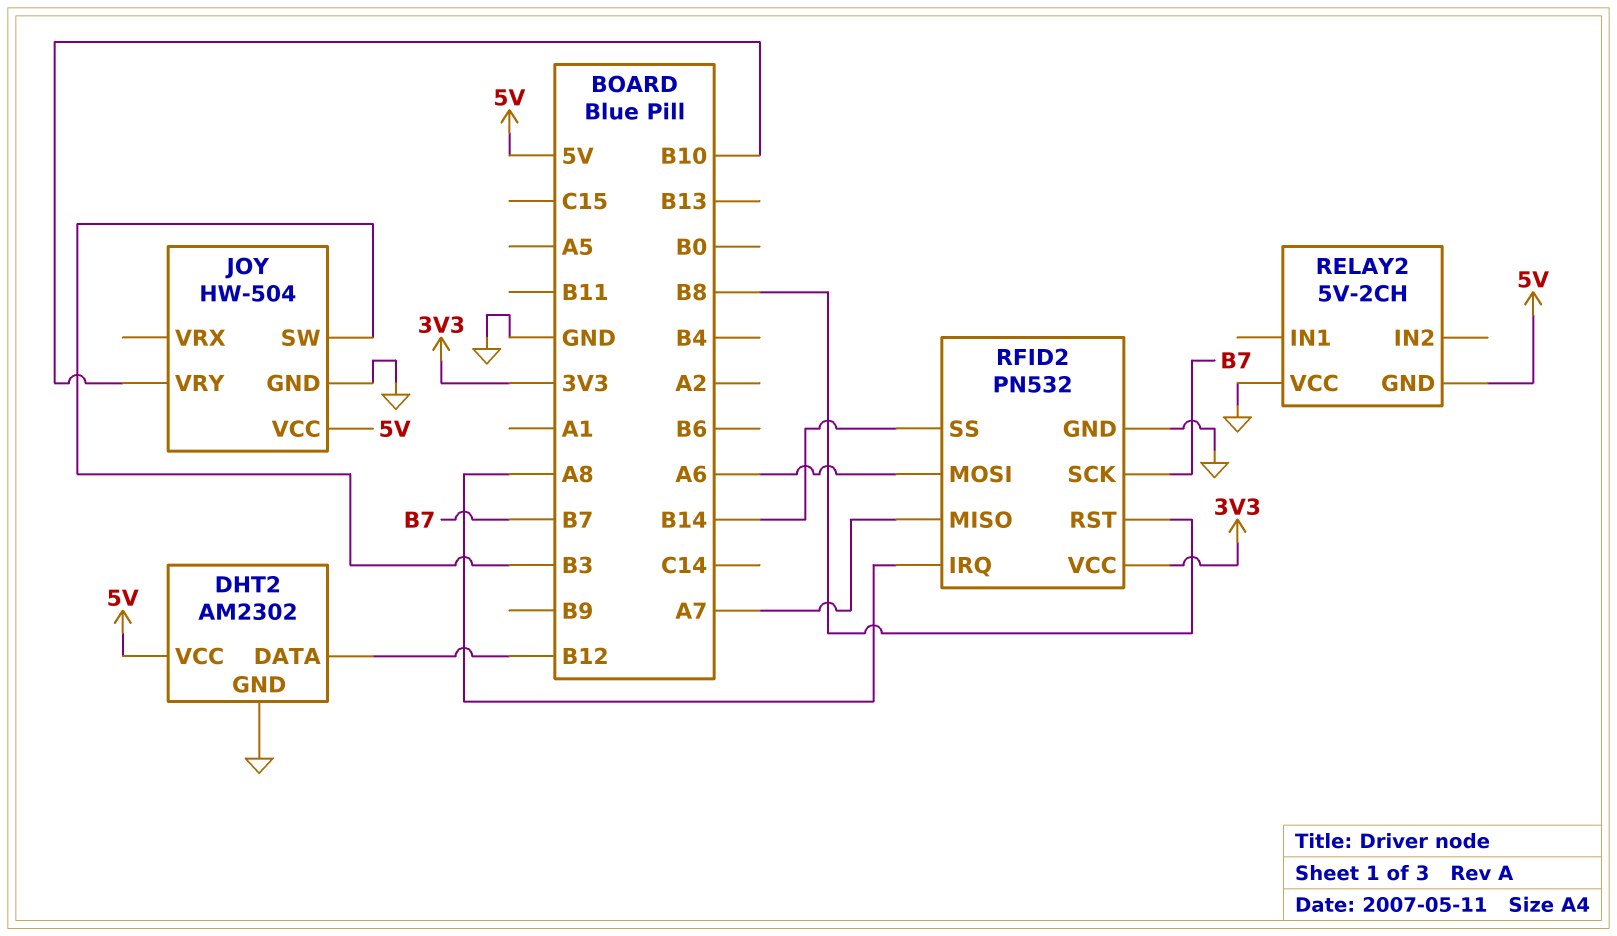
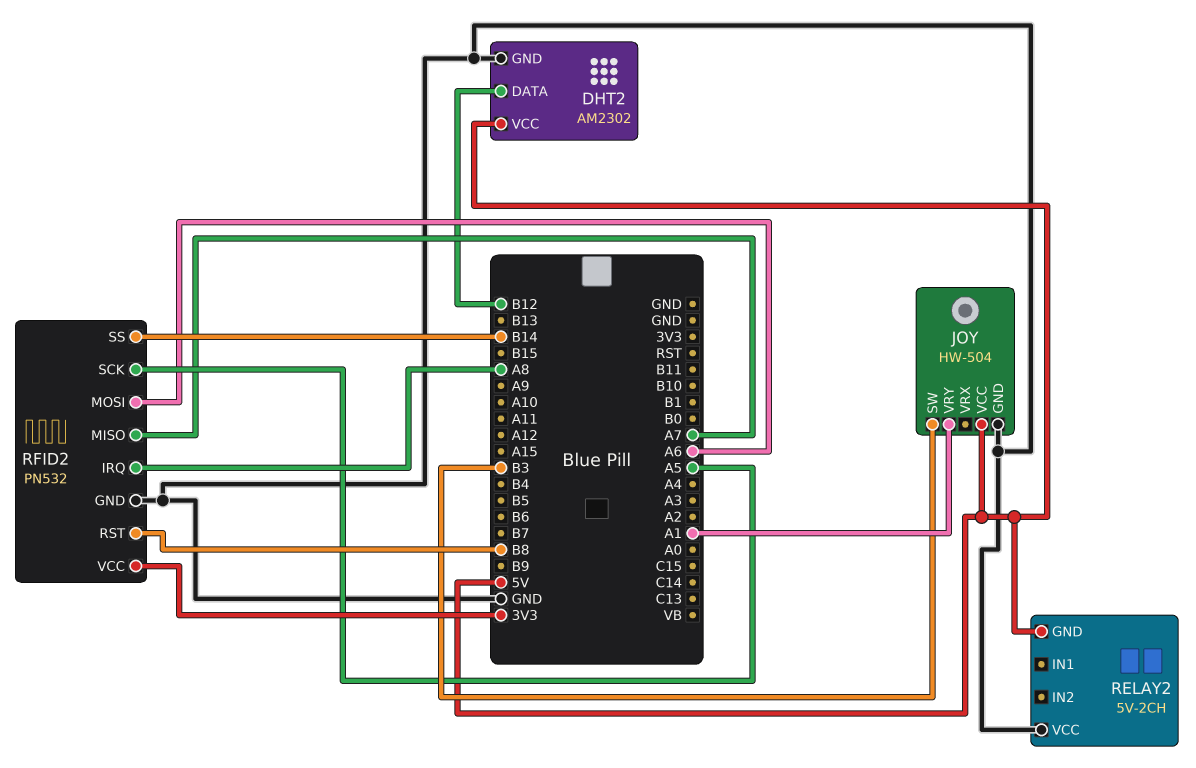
JOY pin VRY: B10 -> A1
RFID2 pin SCK: B7 -> A5

